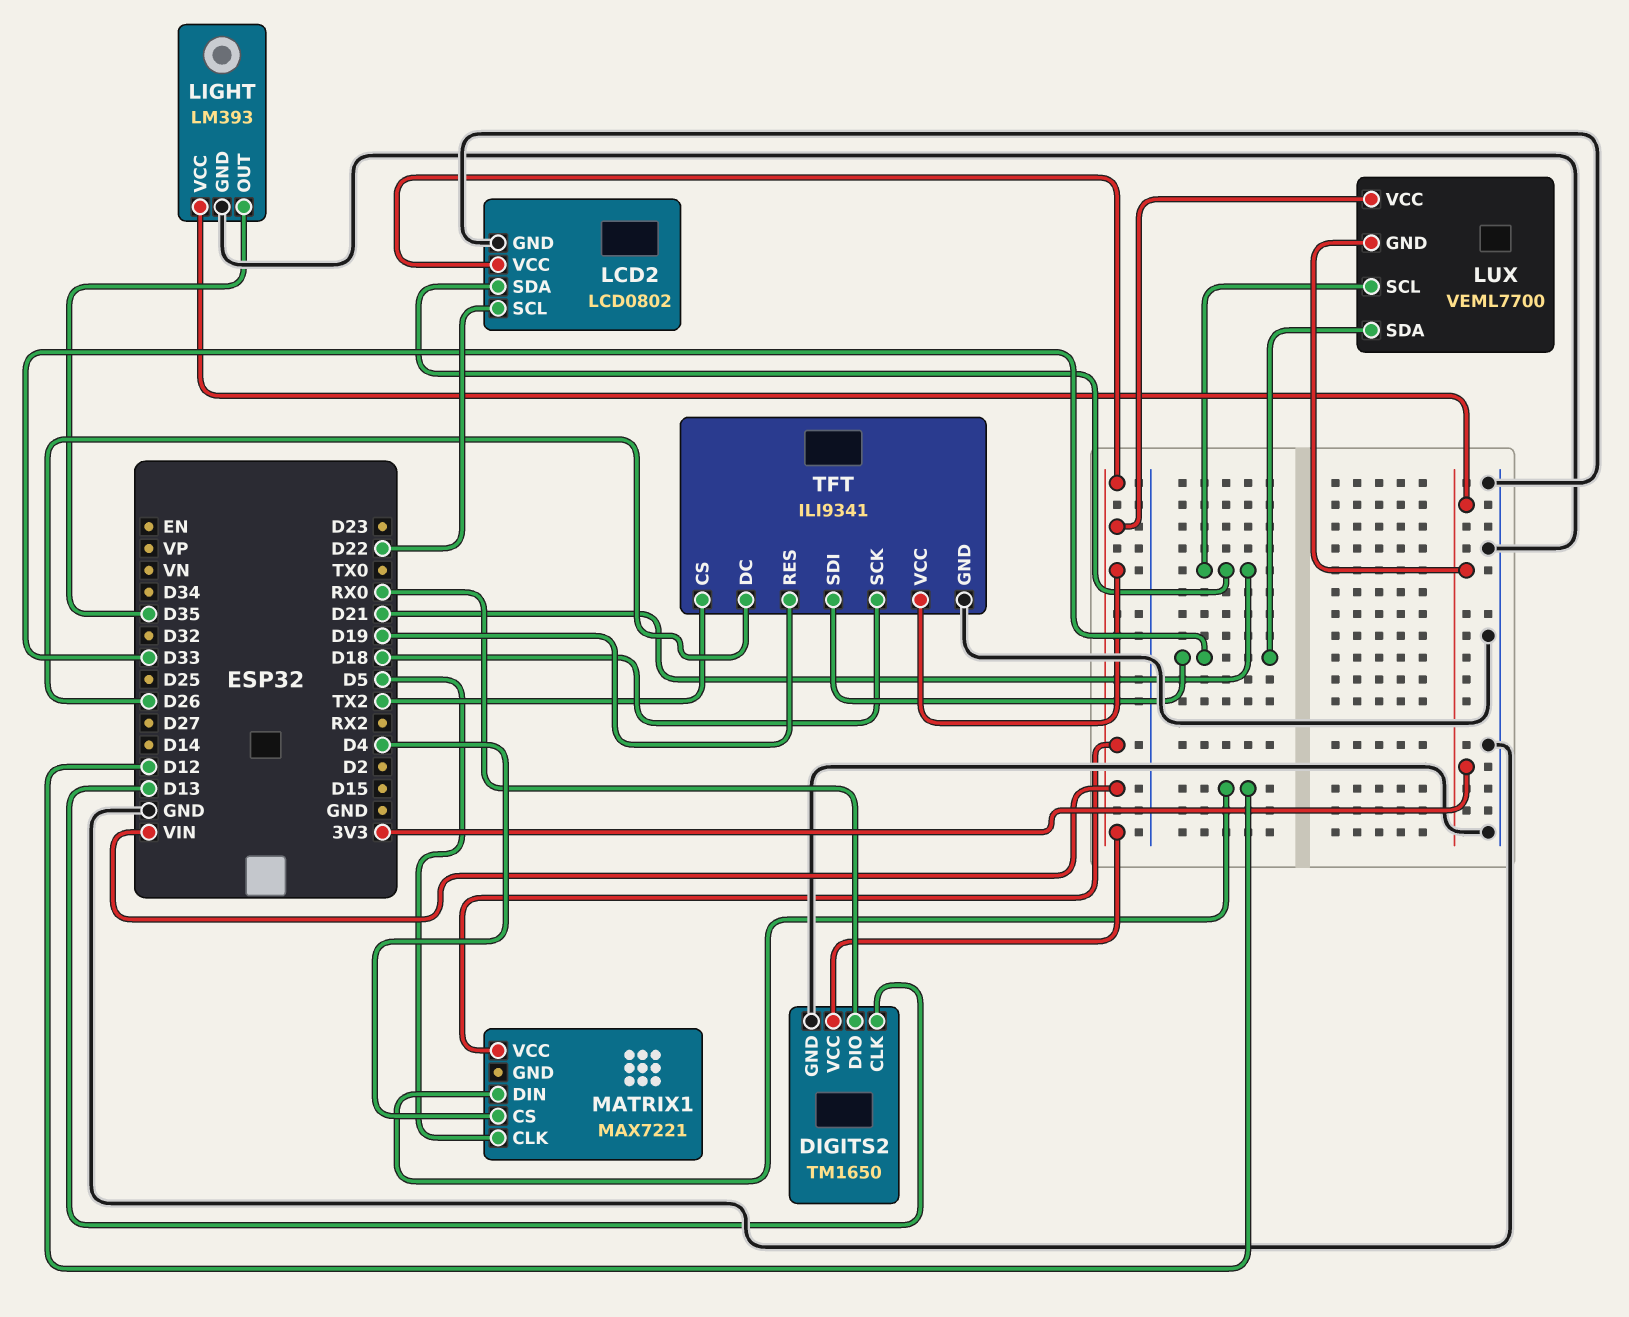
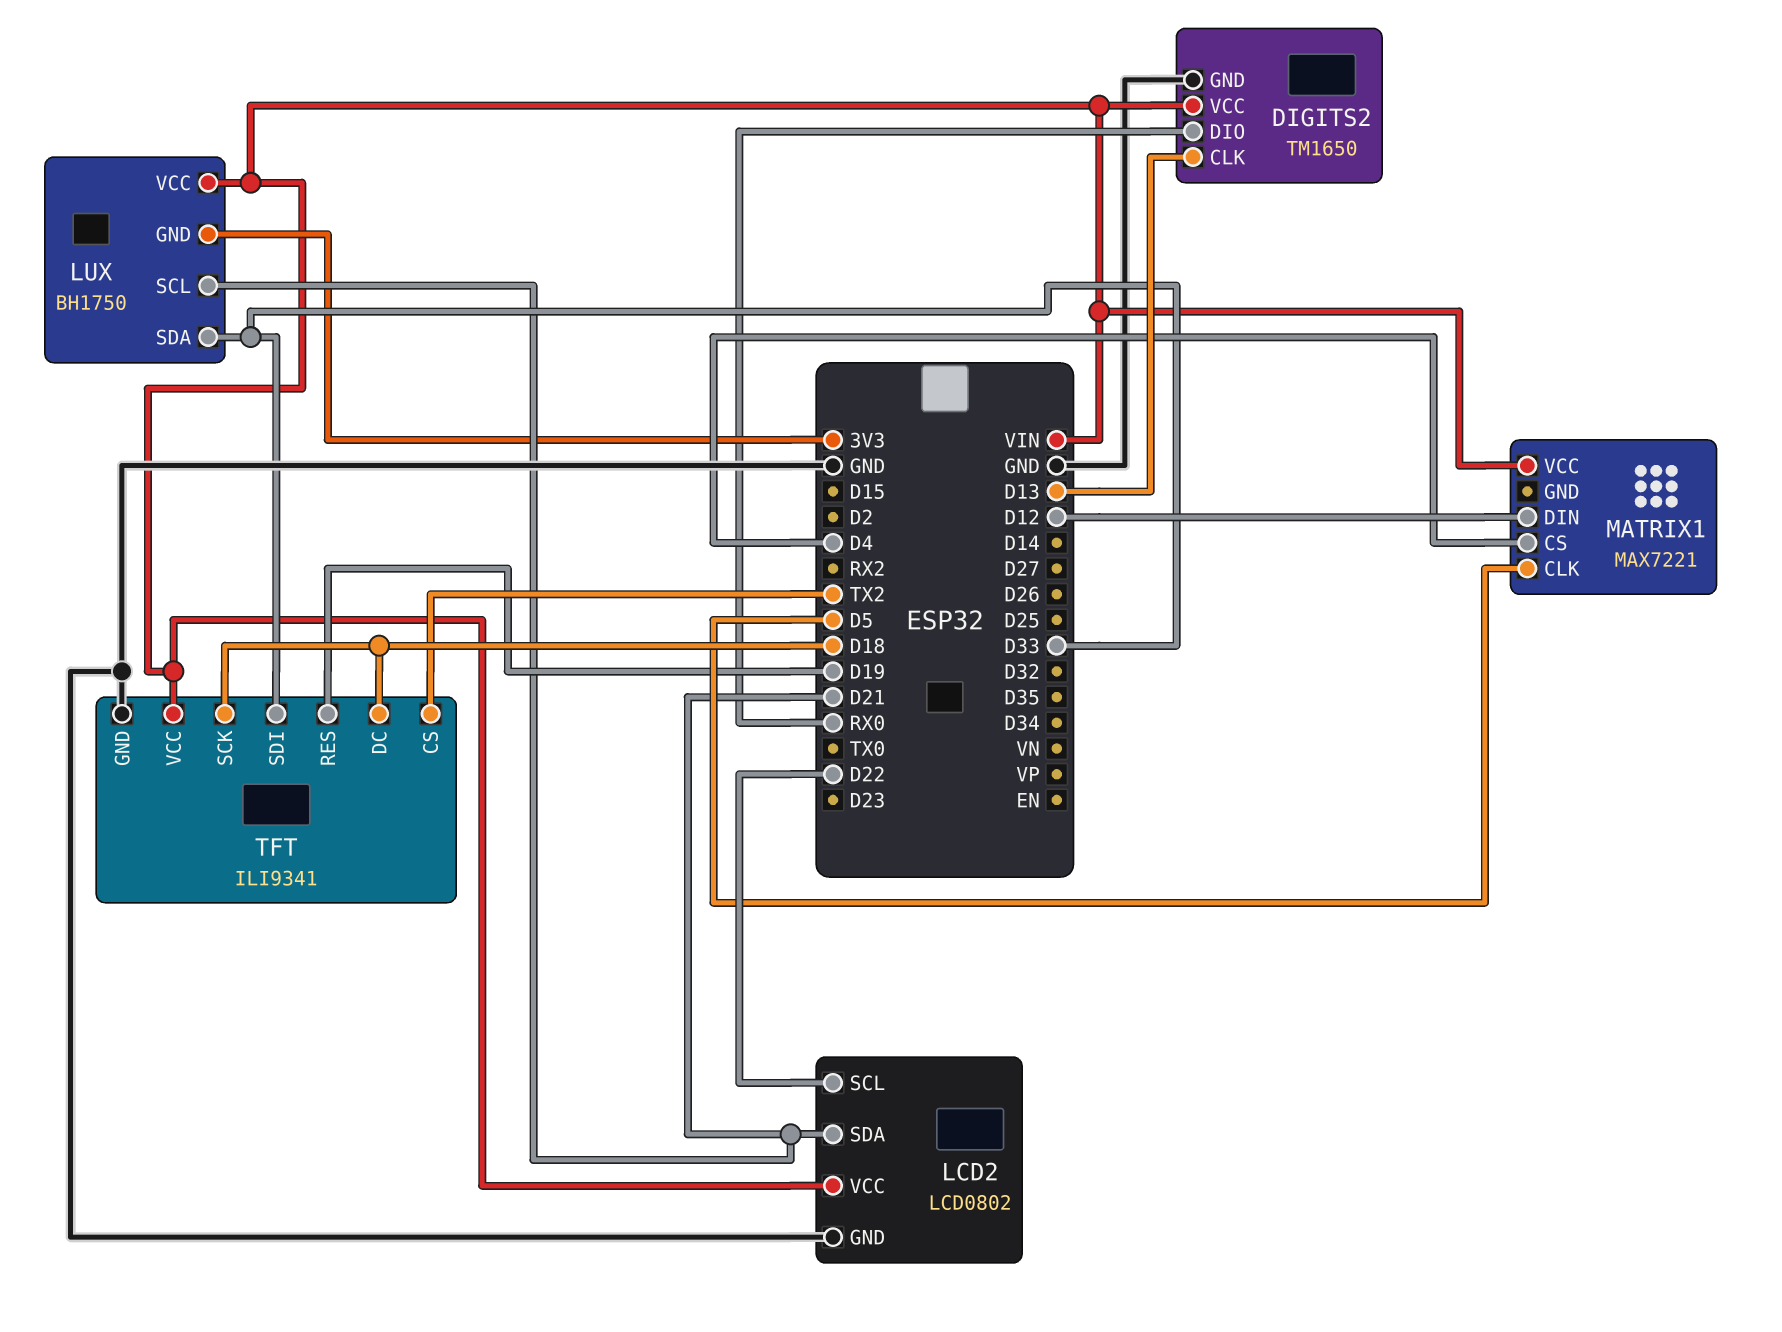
LIGHT: LM393 -> none
LIGHT pin GND: GND -> none
LIGHT pin OUT: D35 -> none
LIGHT pin VCC: 3V3 -> none
LUX: VEML7700 -> BH1750
TFT pin DC: D26 -> D18

